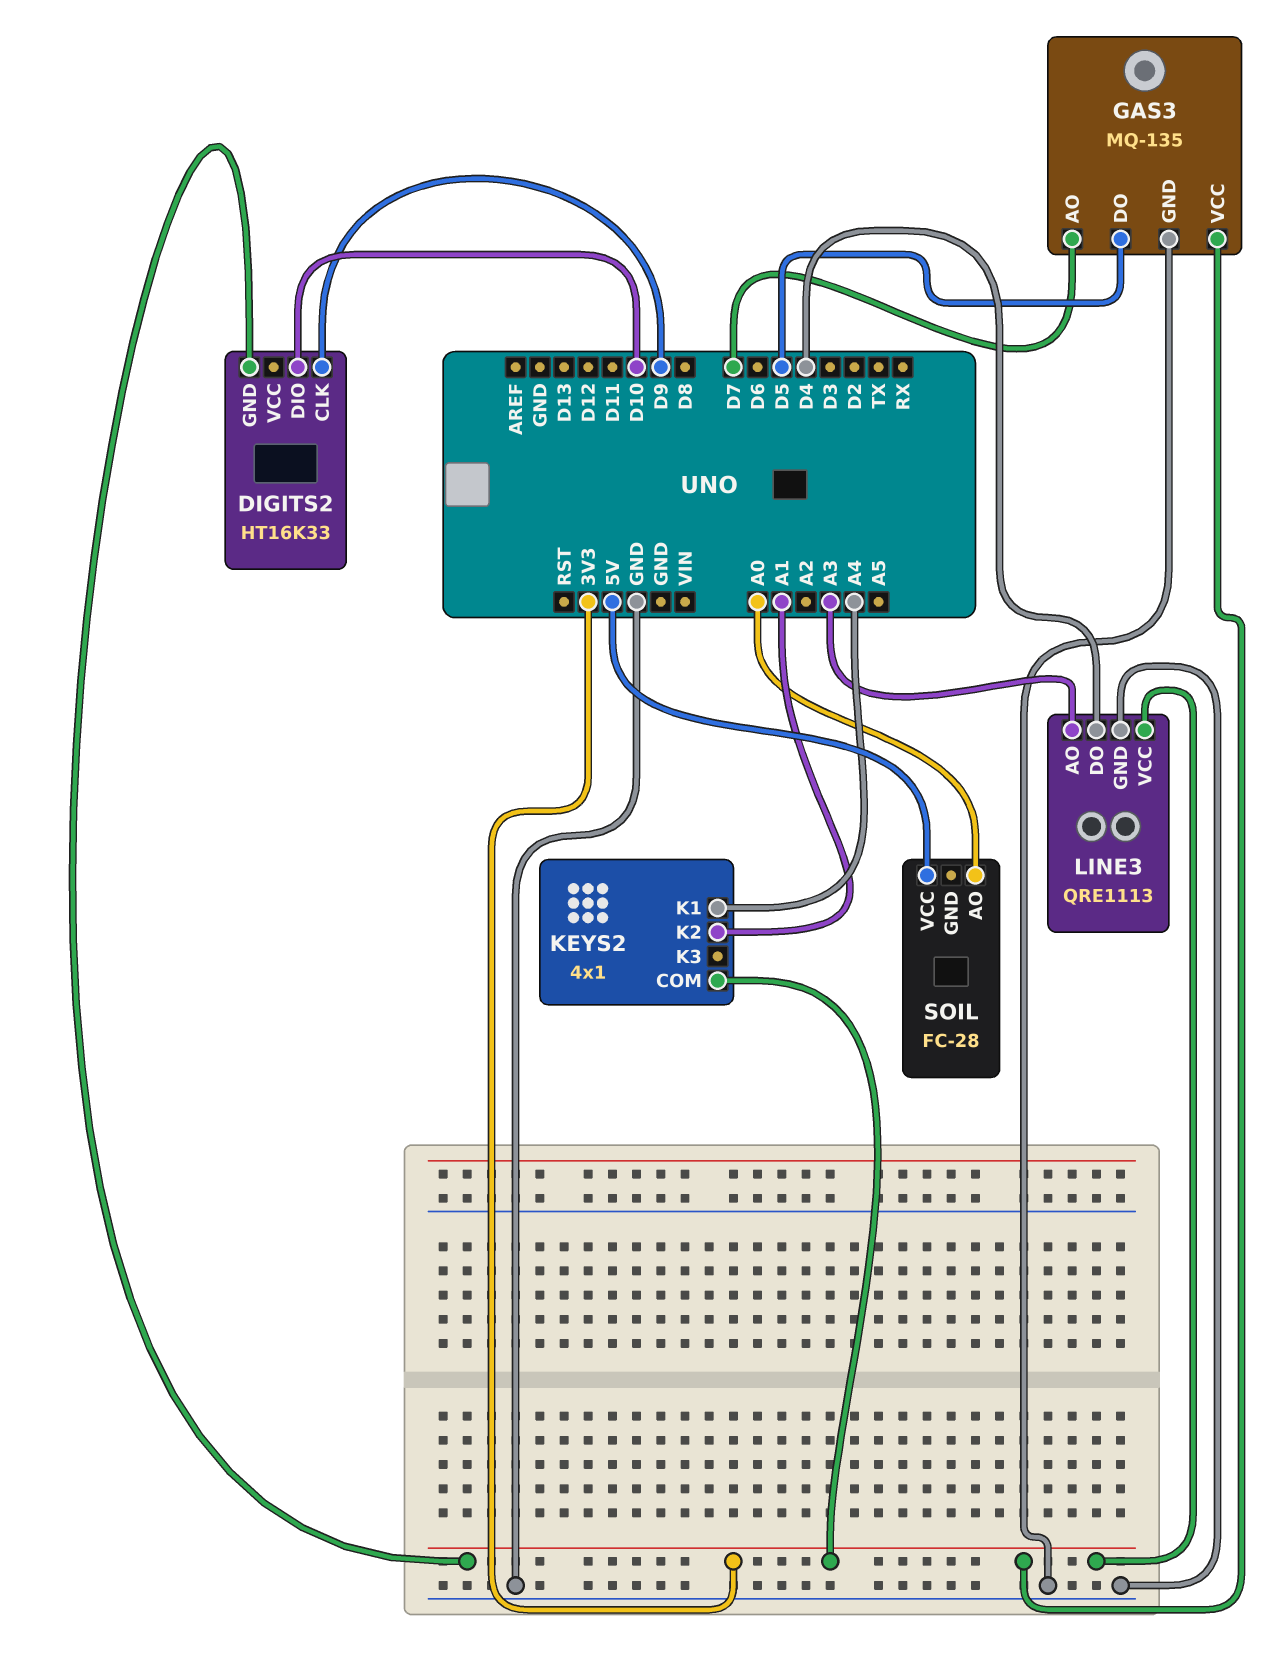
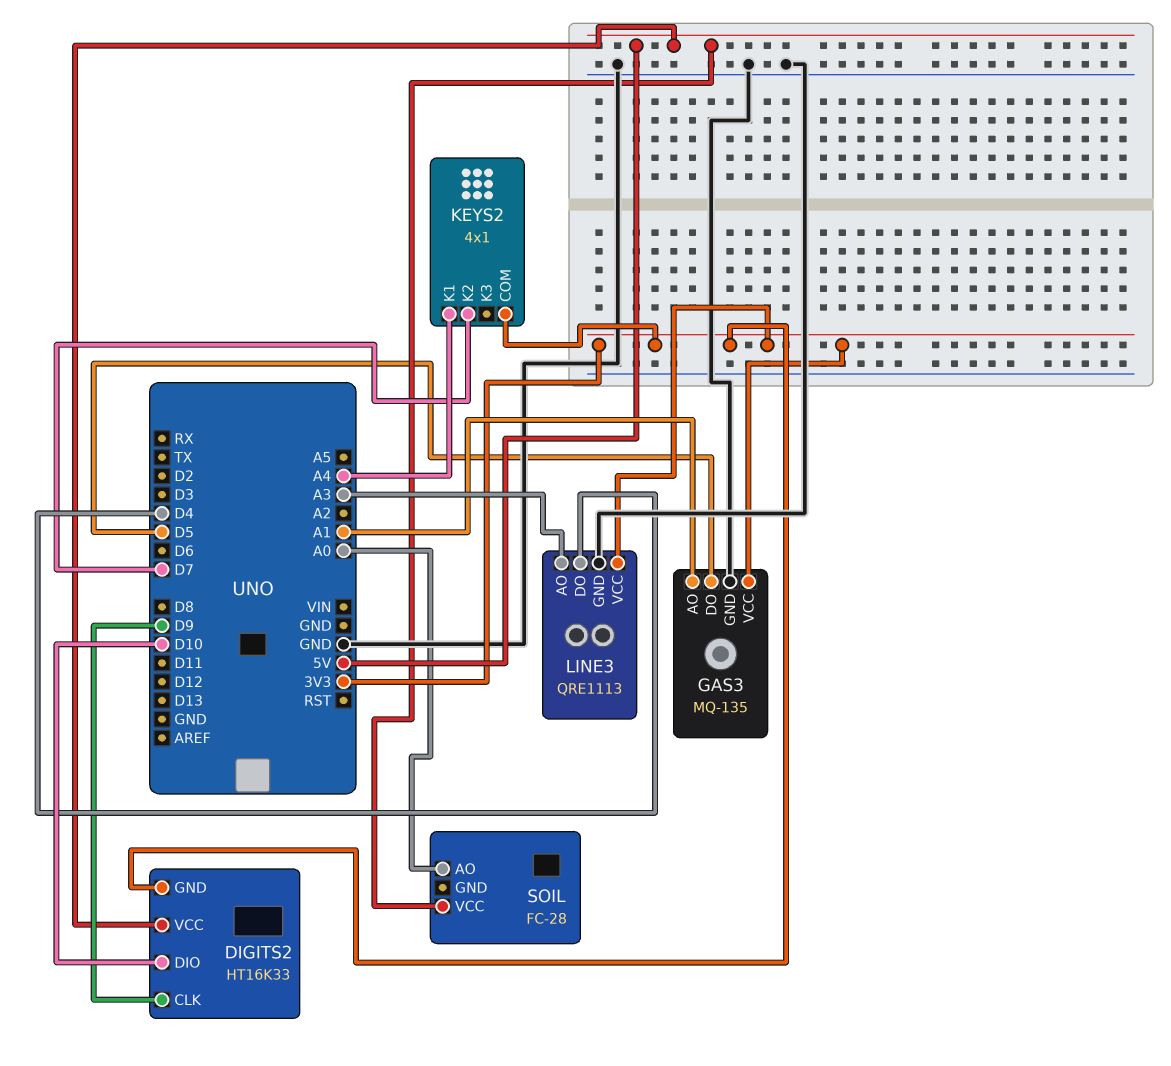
DIGITS2 pin VCC: none -> 5V
GAS3 pin AO: D7 -> A1
KEYS2 pin K2: A1 -> D7

